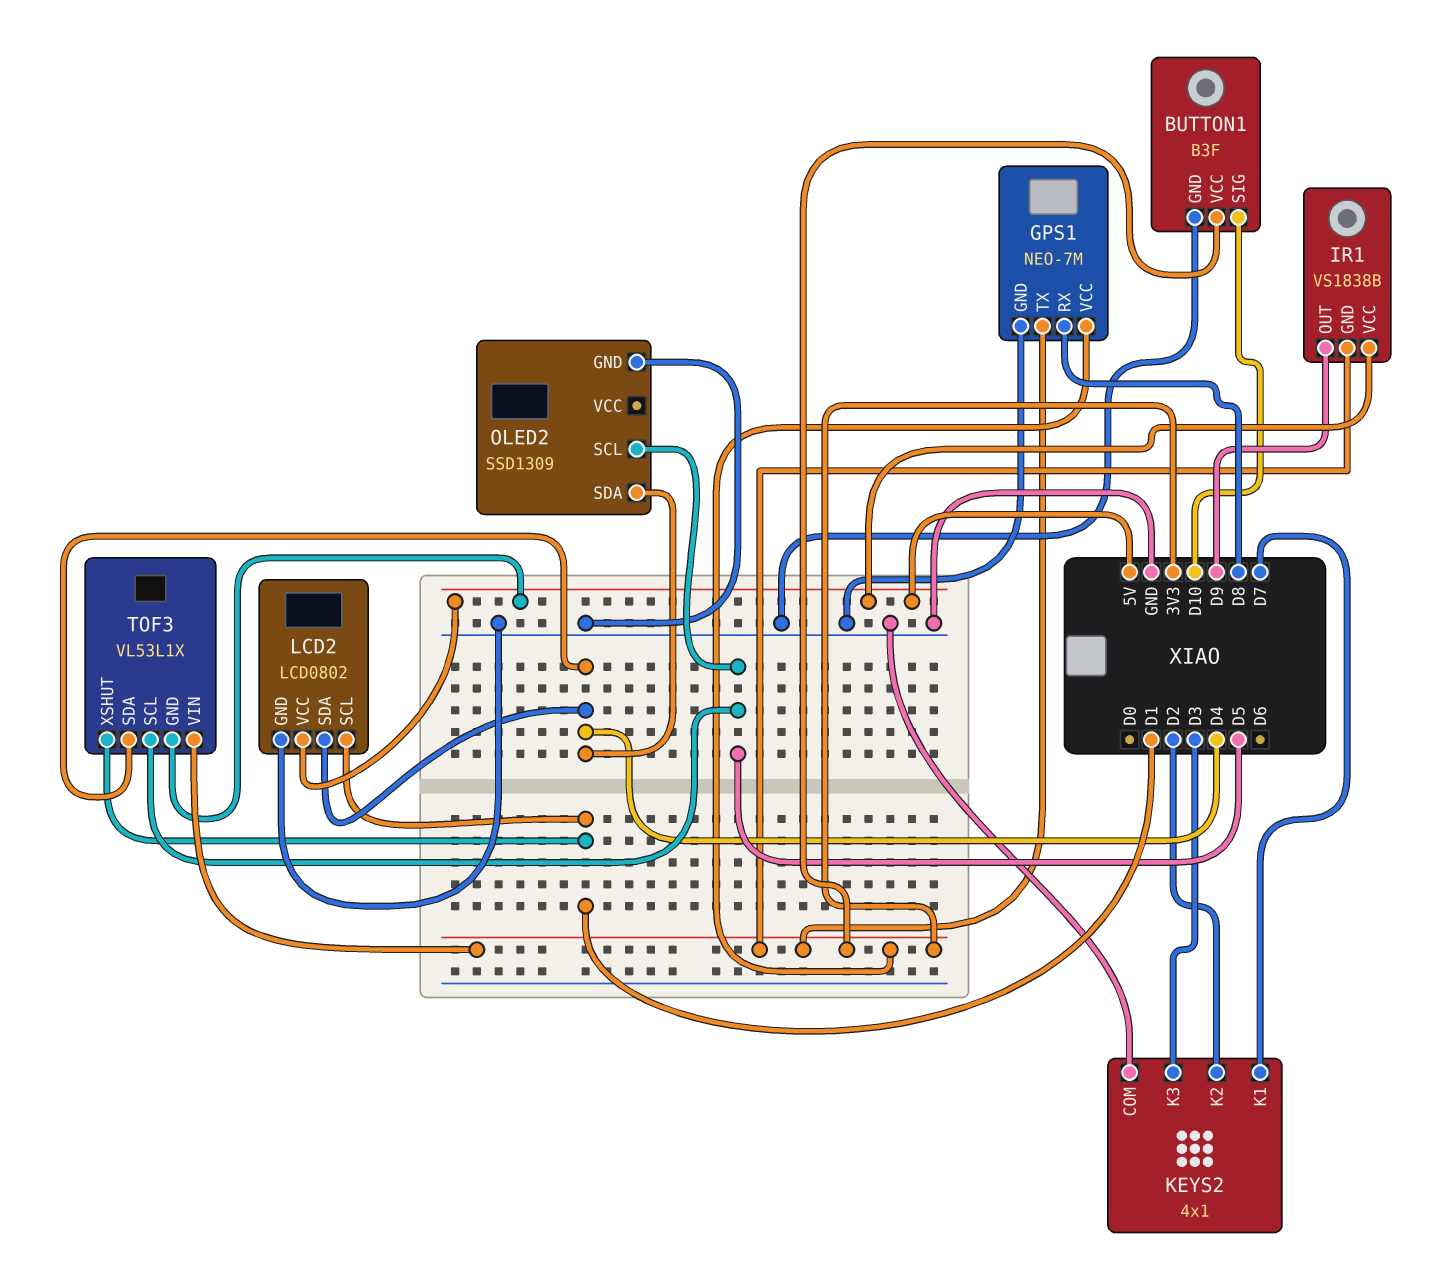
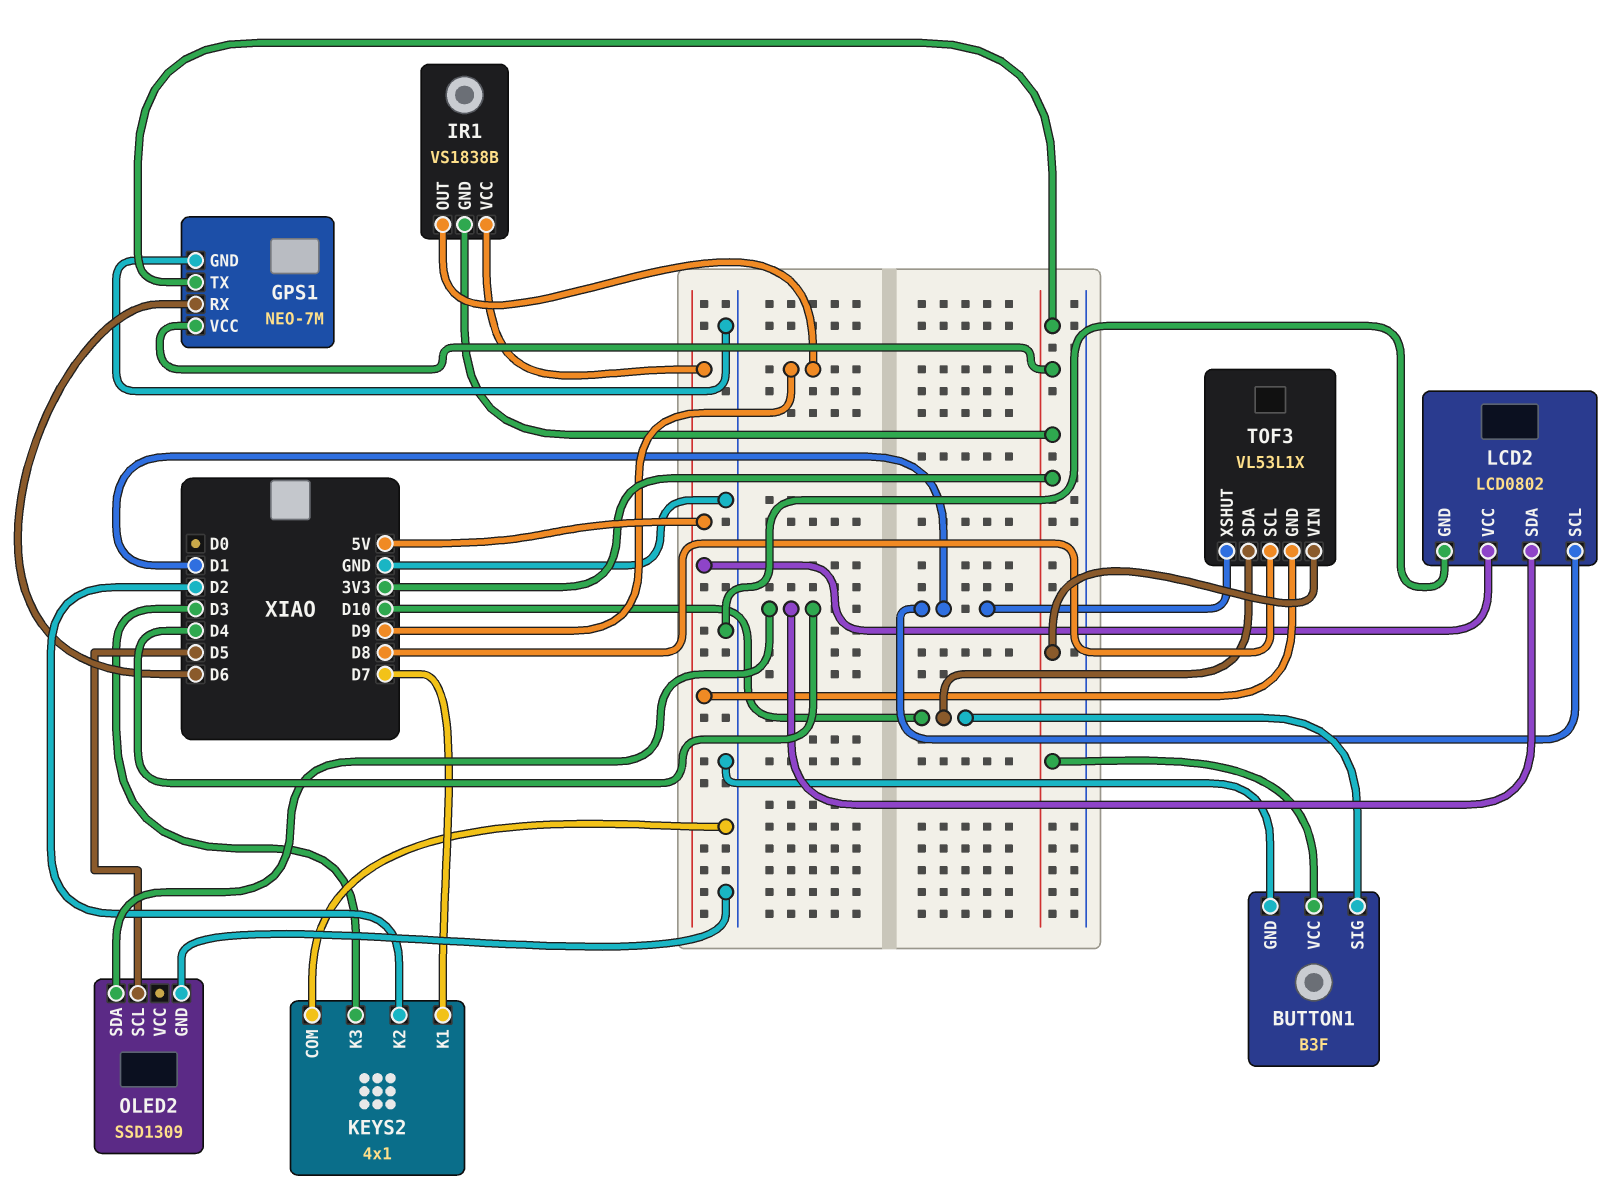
GPS1 pin RX: D8 -> D6
TOF3 pin SCL: D5 -> D8
TOF3 pin SDA: D4 -> D10

